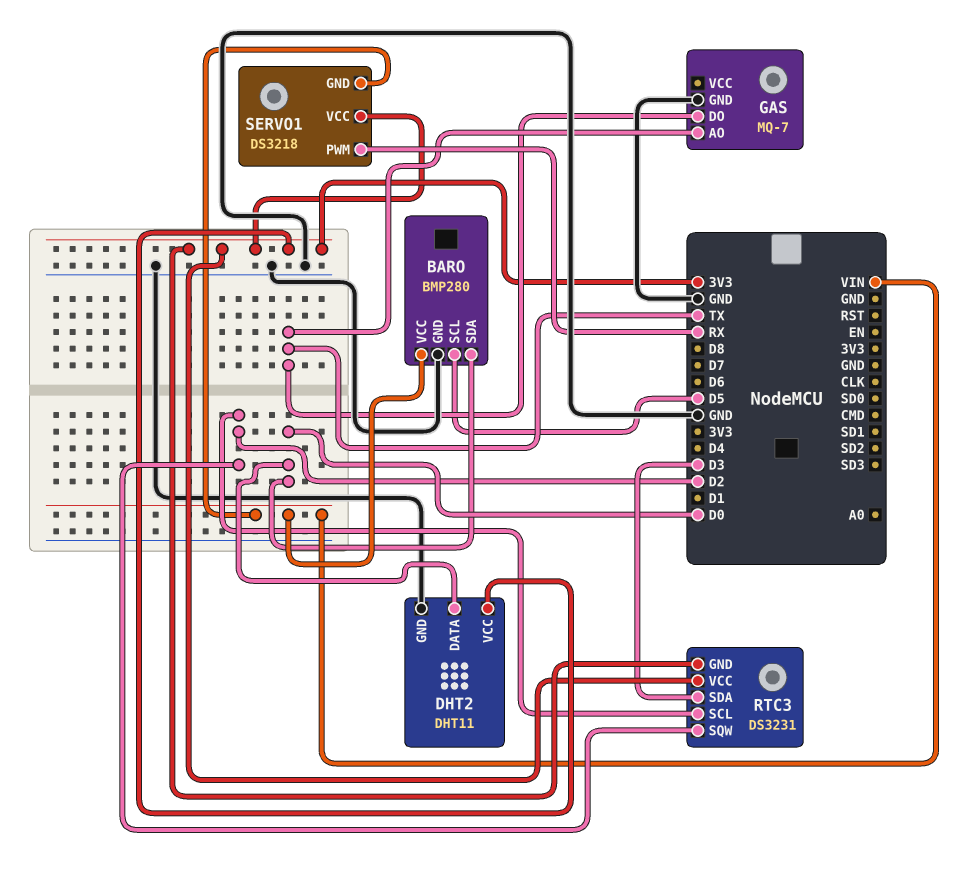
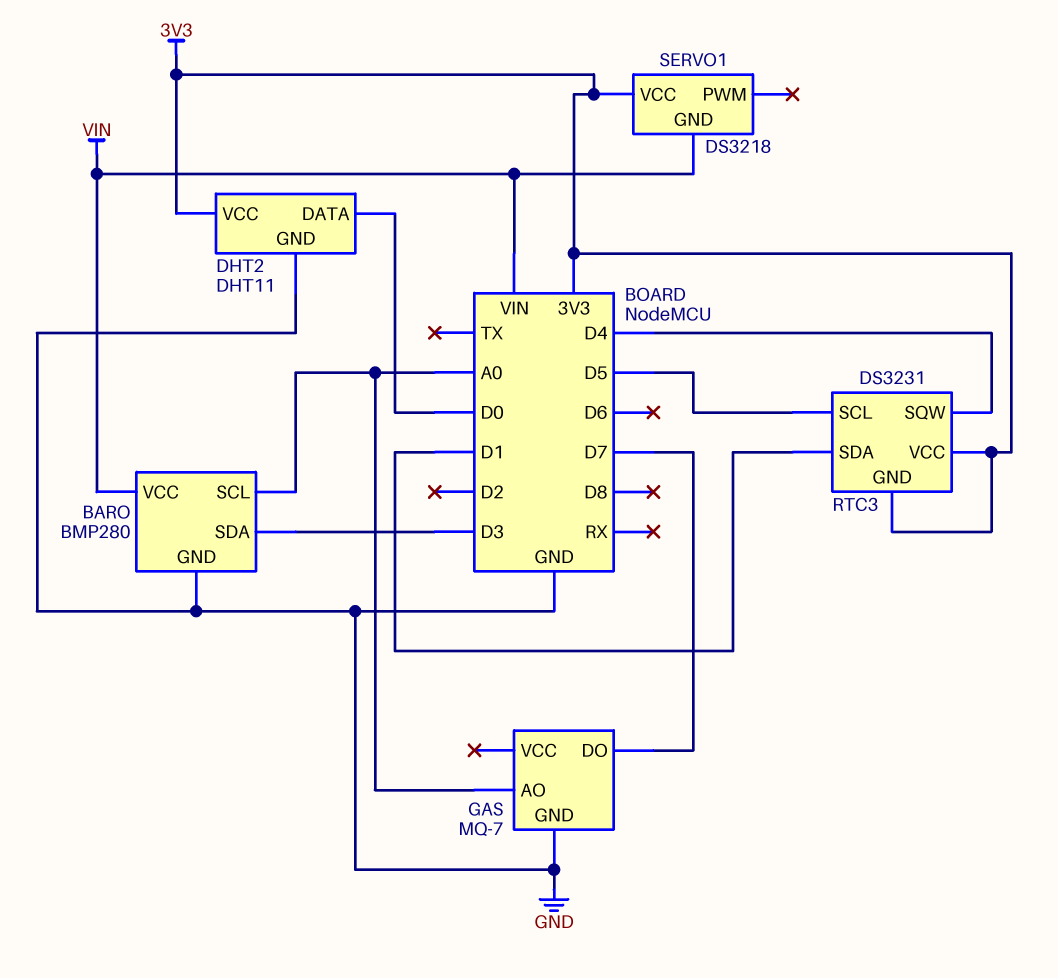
BARO pin SCL: D5 -> A0
BARO pin SDA: D0 -> D3
GAS pin AO: TX -> A0
GAS pin DO: TX -> D7
RTC3 pin SCL: D2 -> D5
RTC3 pin SDA: D3 -> D1
RTC3 pin SQW: D2 -> D4
SERVO1 pin PWM: RX -> none

